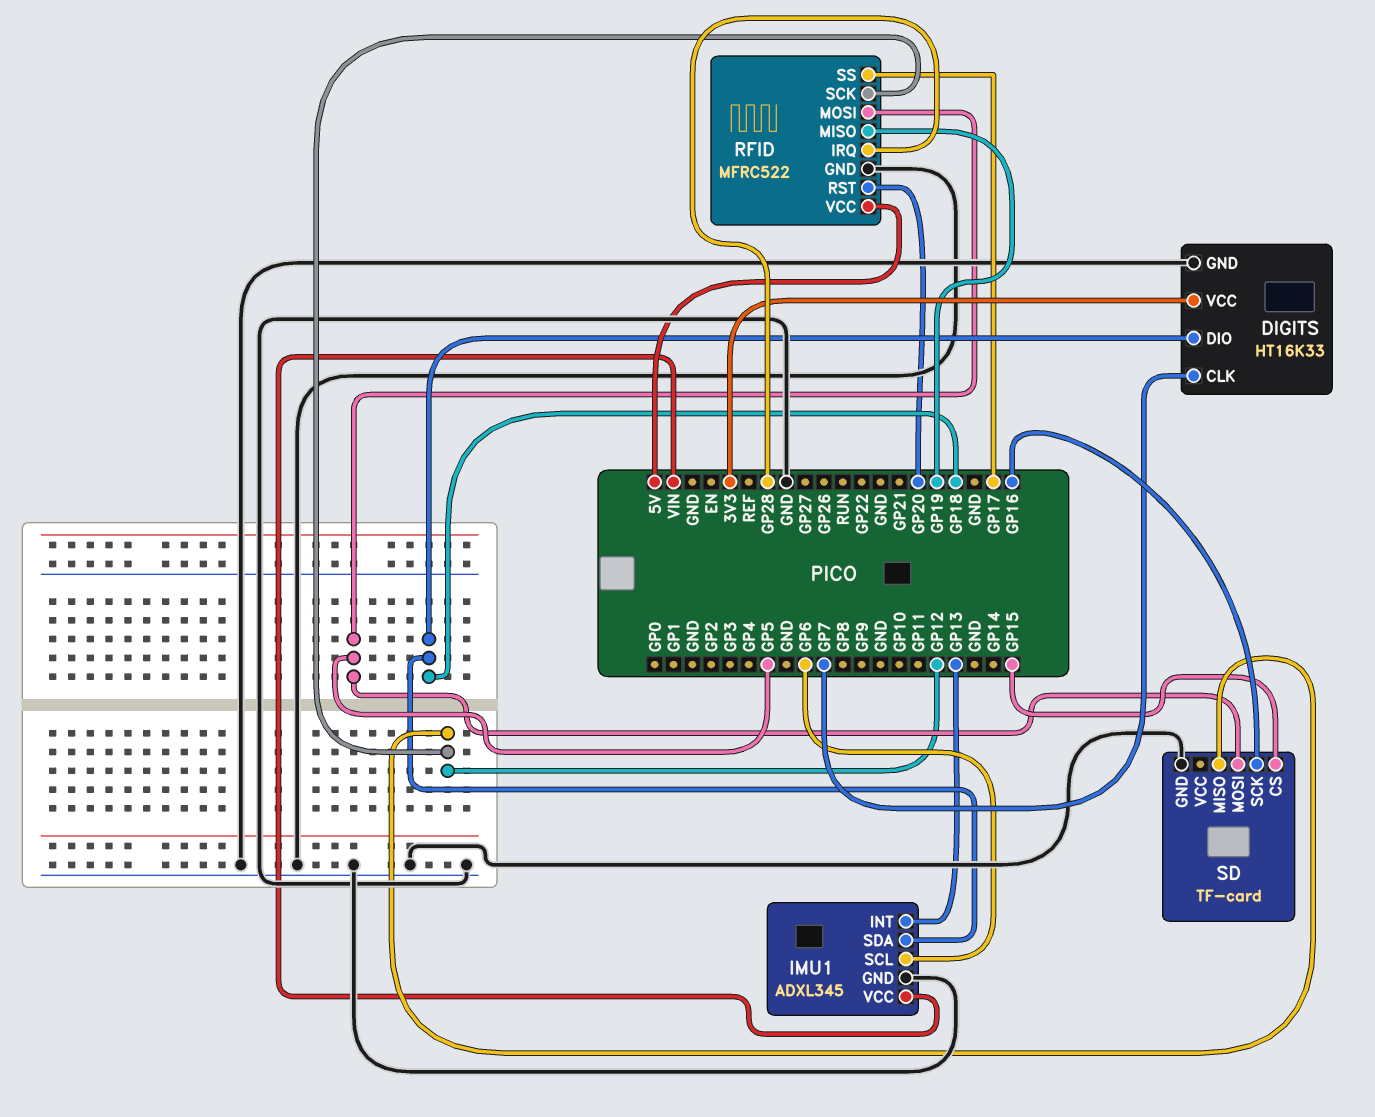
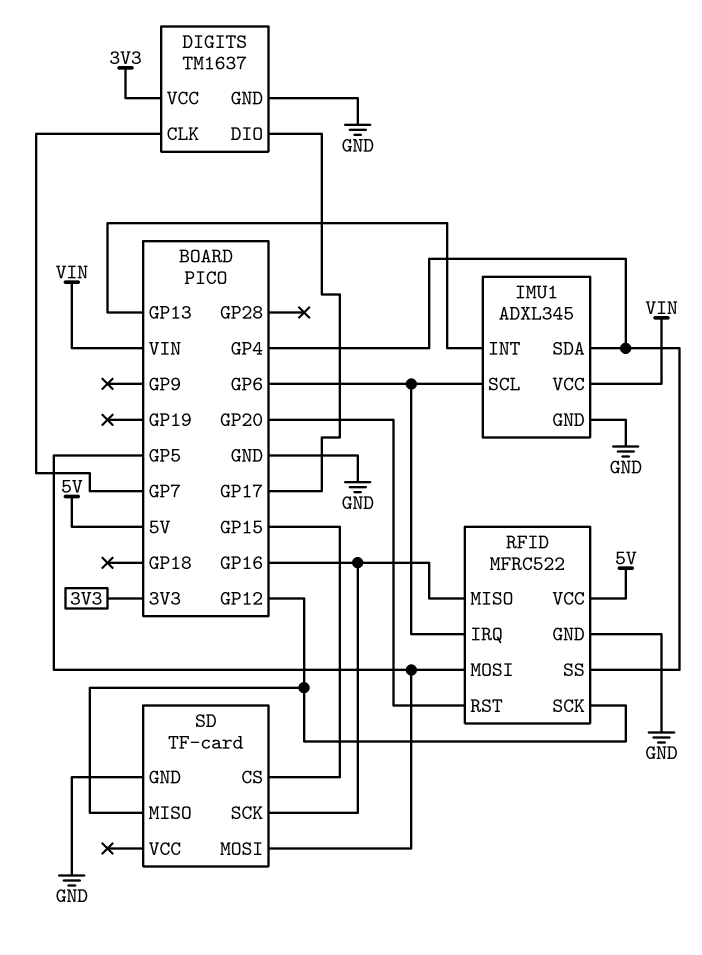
DIGITS: HT16K33 -> TM1637
DIGITS pin DIO: GP18 -> GP17
IMU1 pin SDA: GP18 -> GP4
RFID pin IRQ: GP28 -> GP6
RFID pin MISO: GP19 -> GP16
RFID pin SS: GP17 -> GP4

